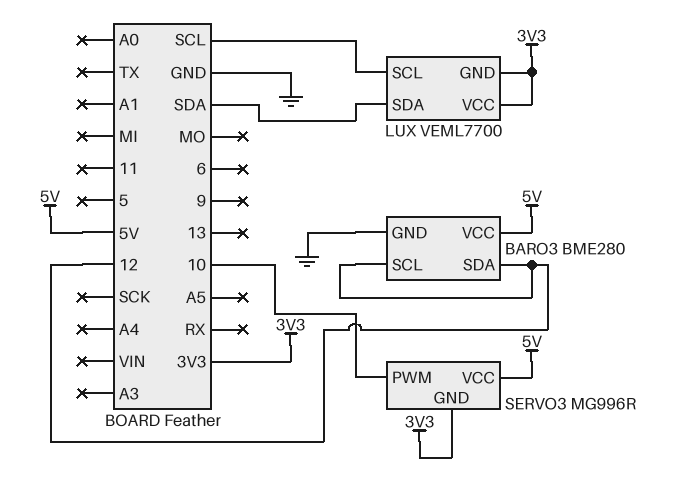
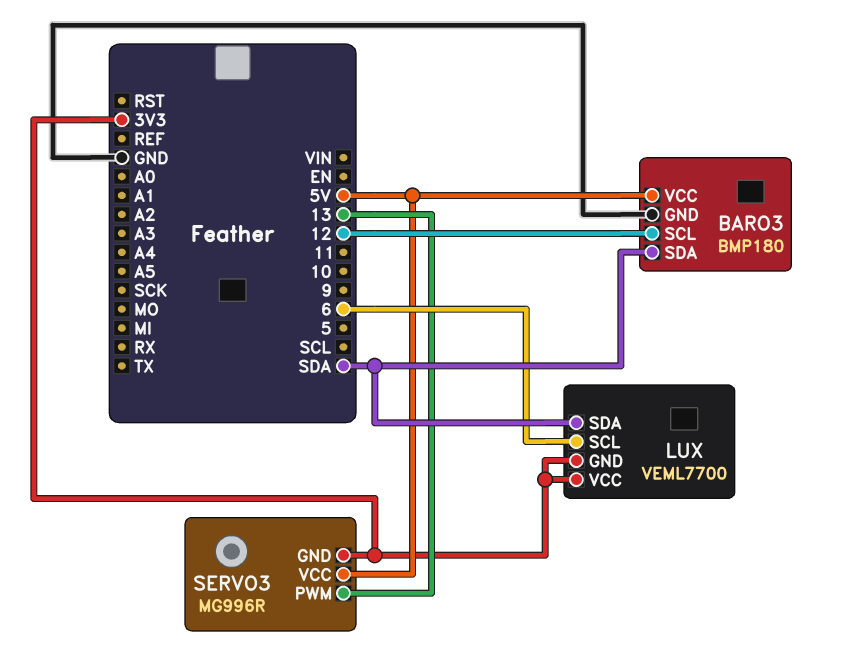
BARO3: BME280 -> BMP180
BARO3 pin SDA: 12 -> SDA
LUX pin SCL: SCL -> 6
SERVO3 pin PWM: 10 -> 13

